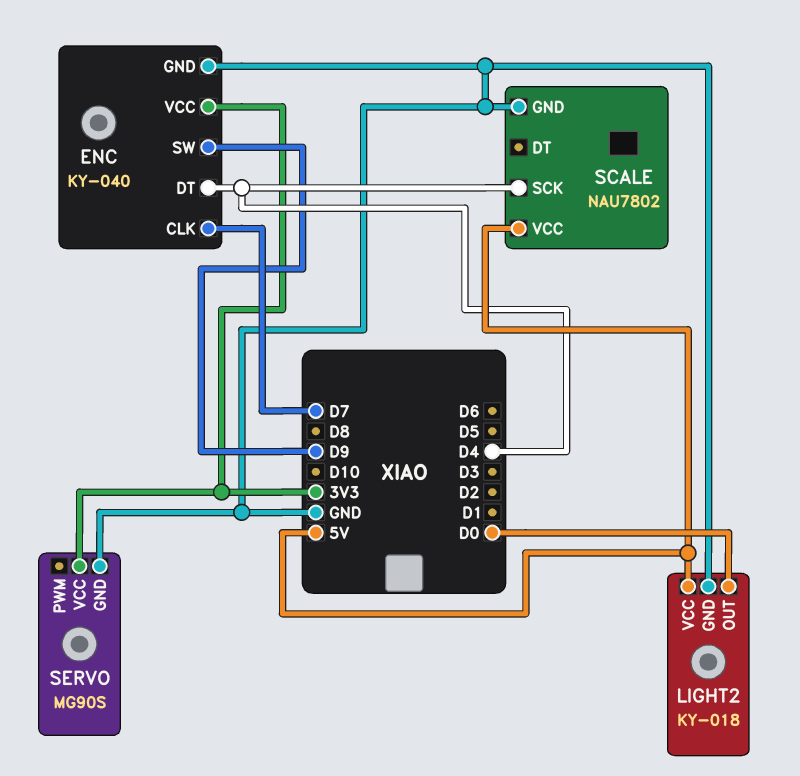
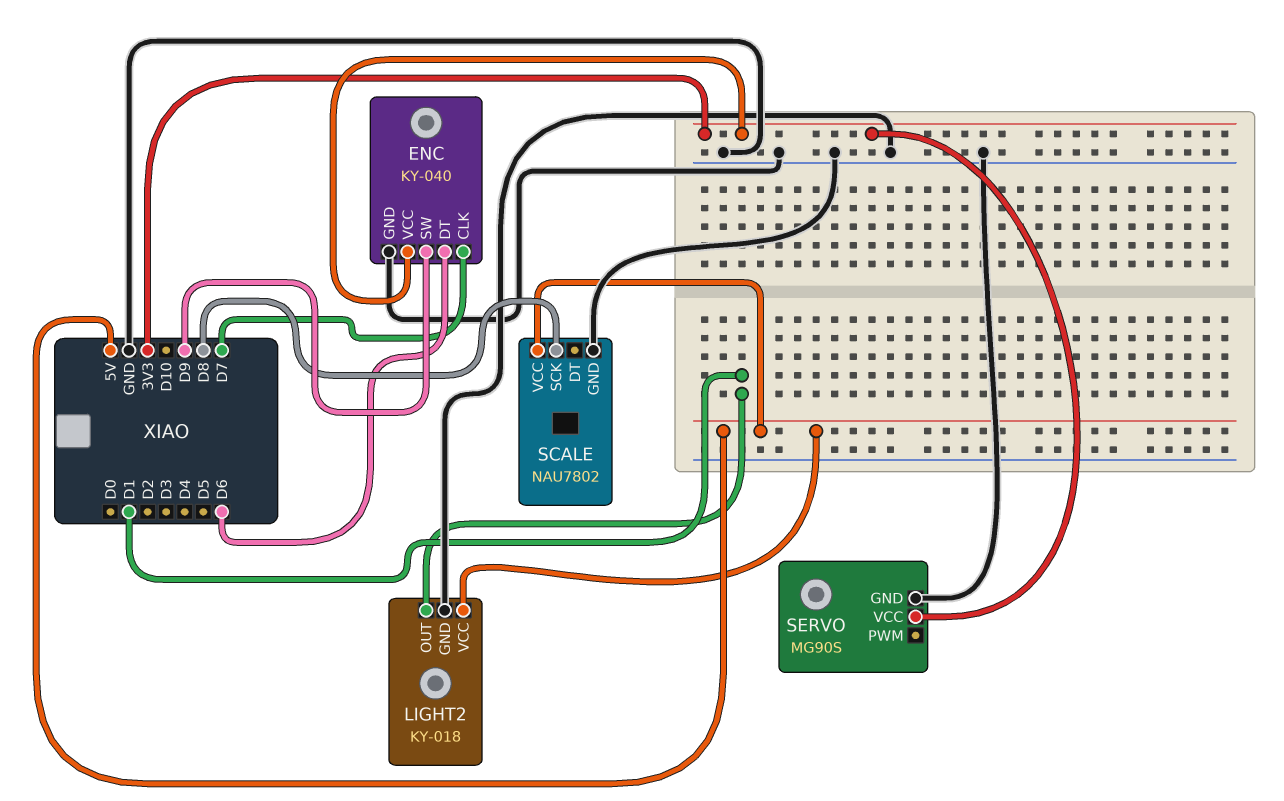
ENC pin DT: D4 -> D6
LIGHT2 pin OUT: D0 -> D1
SCALE pin SCK: D4 -> D8

